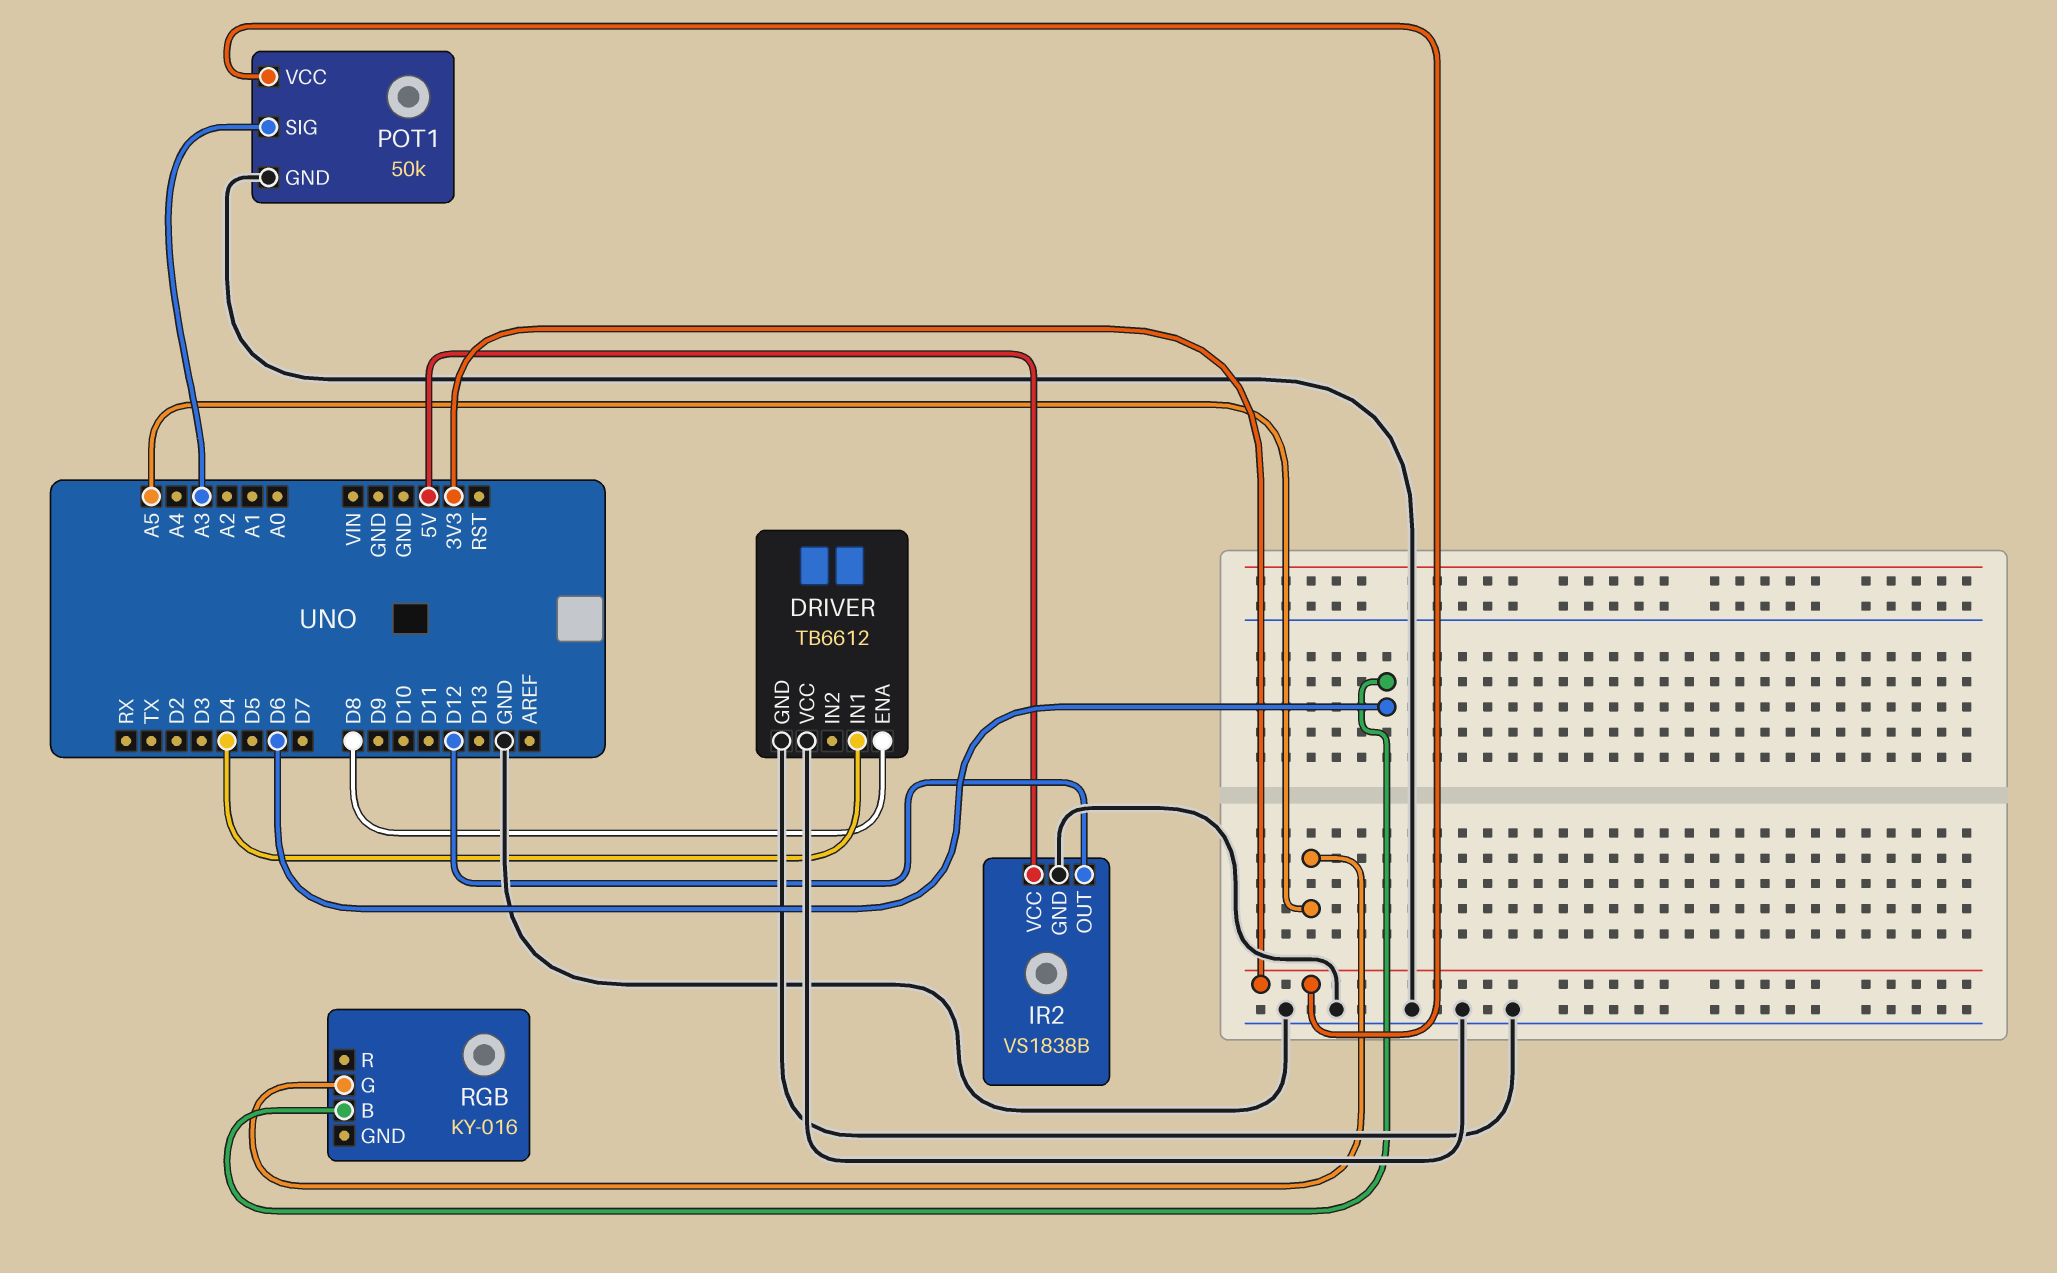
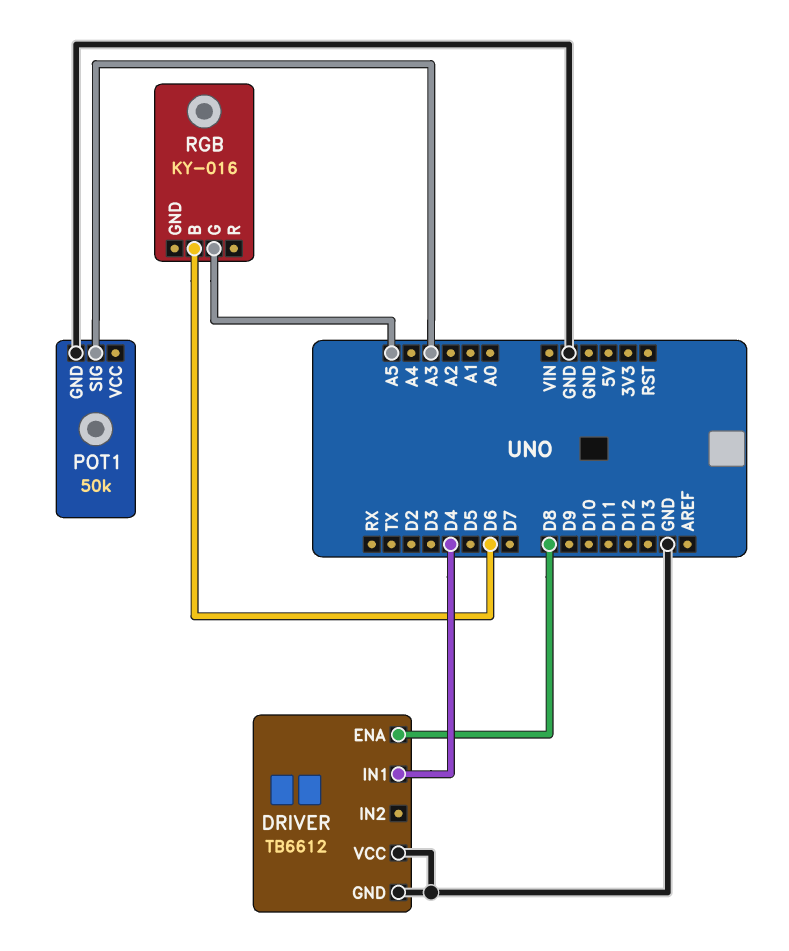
IR2: VS1838B -> none
IR2 pin GND: GND -> none
IR2 pin OUT: D12 -> none
IR2 pin VCC: 5V -> none
POT1 pin VCC: 3V3 -> none

